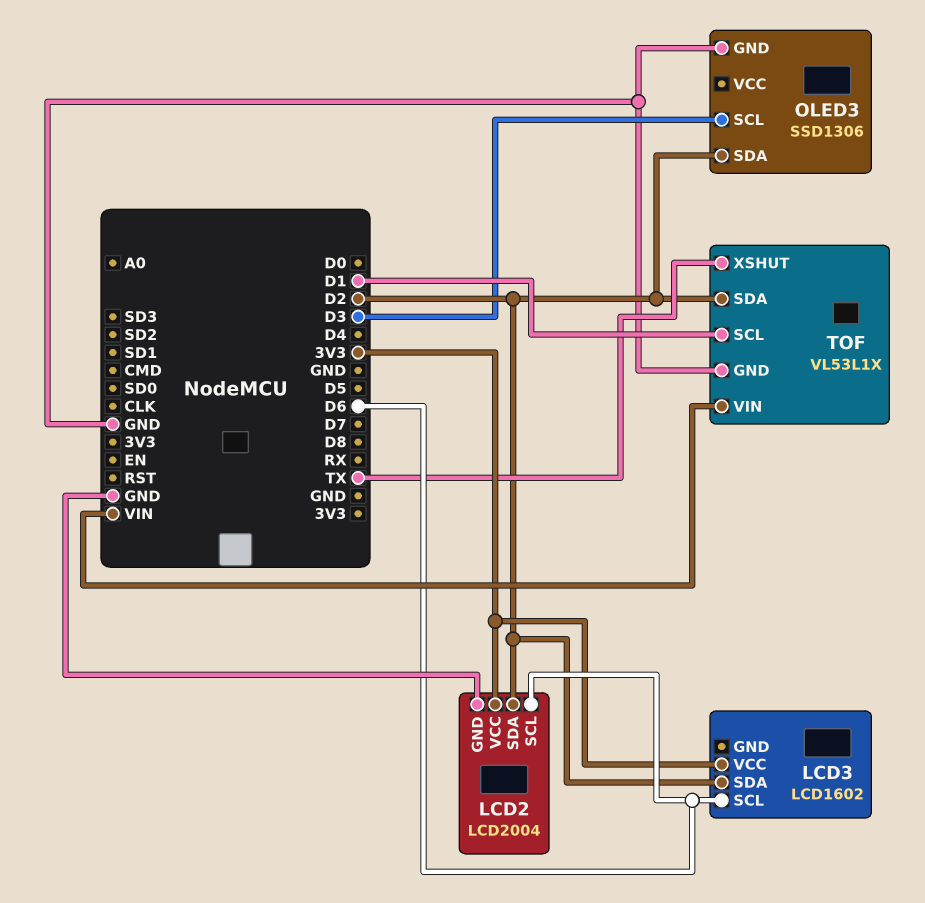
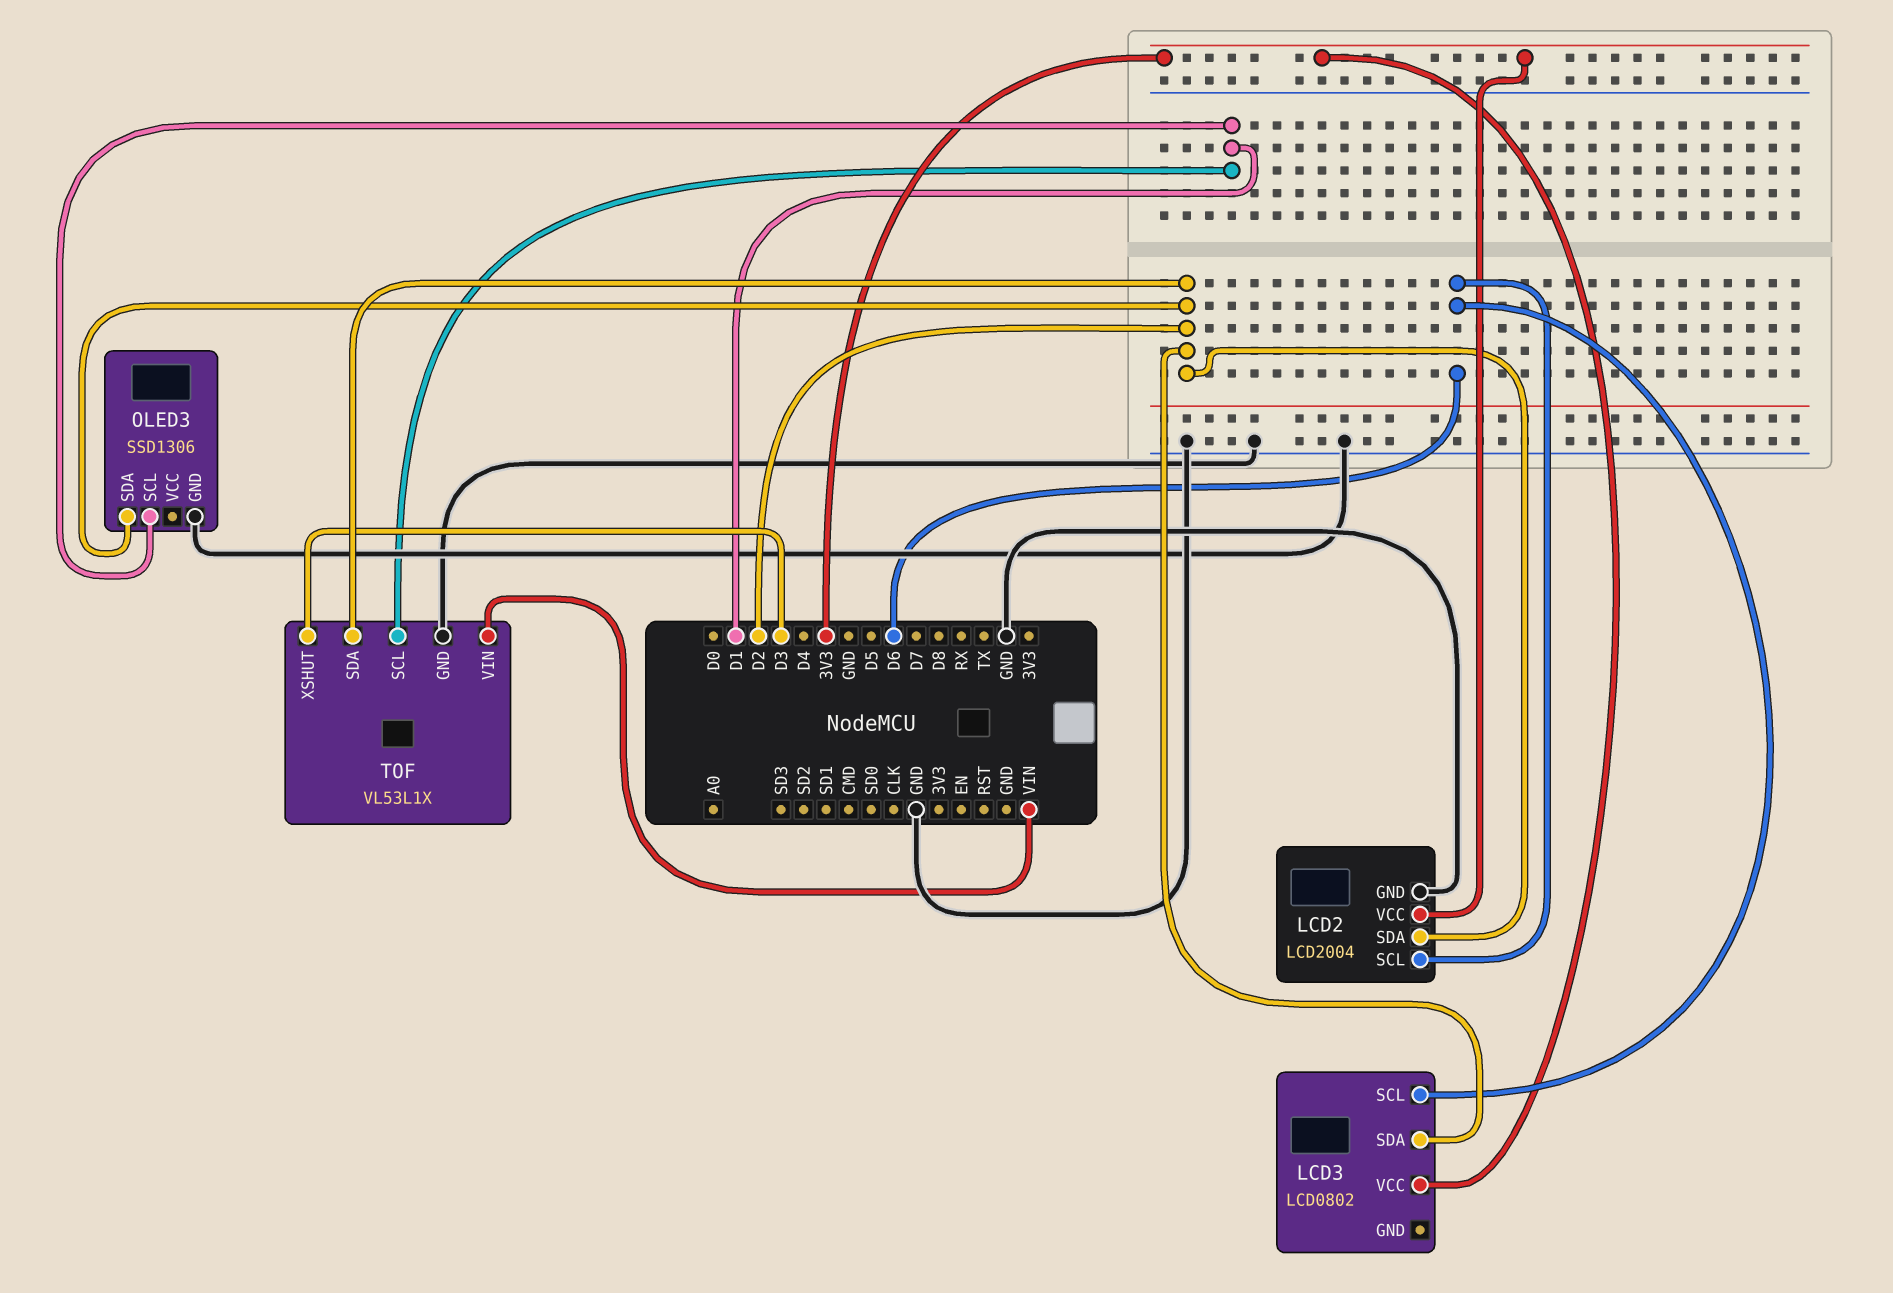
LCD3: LCD1602 -> LCD0802
OLED3 pin SCL: D3 -> D1
TOF pin XSHUT: TX -> D3

